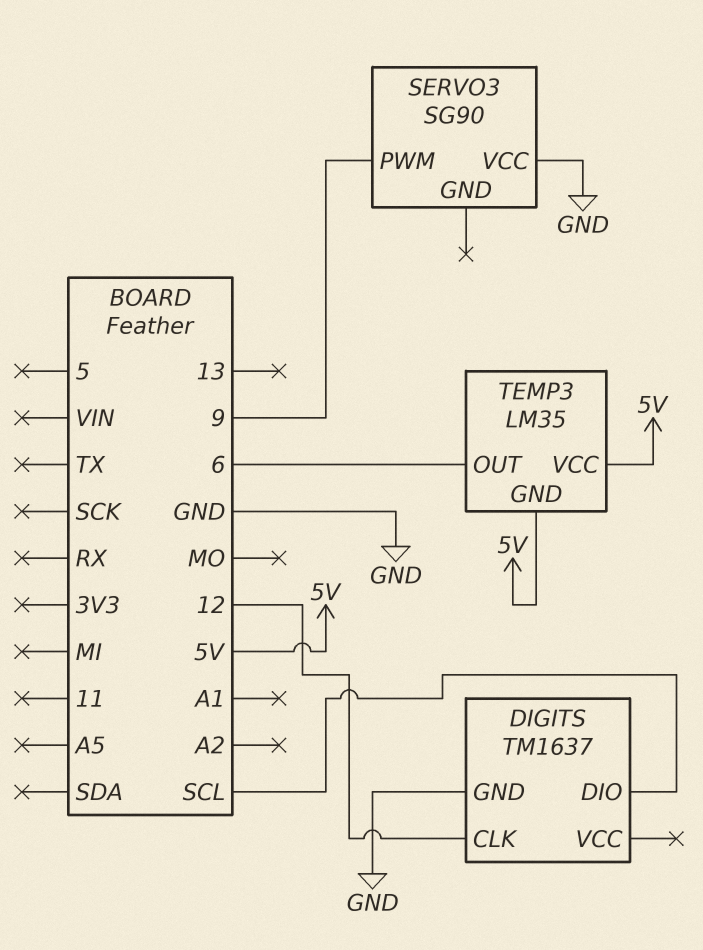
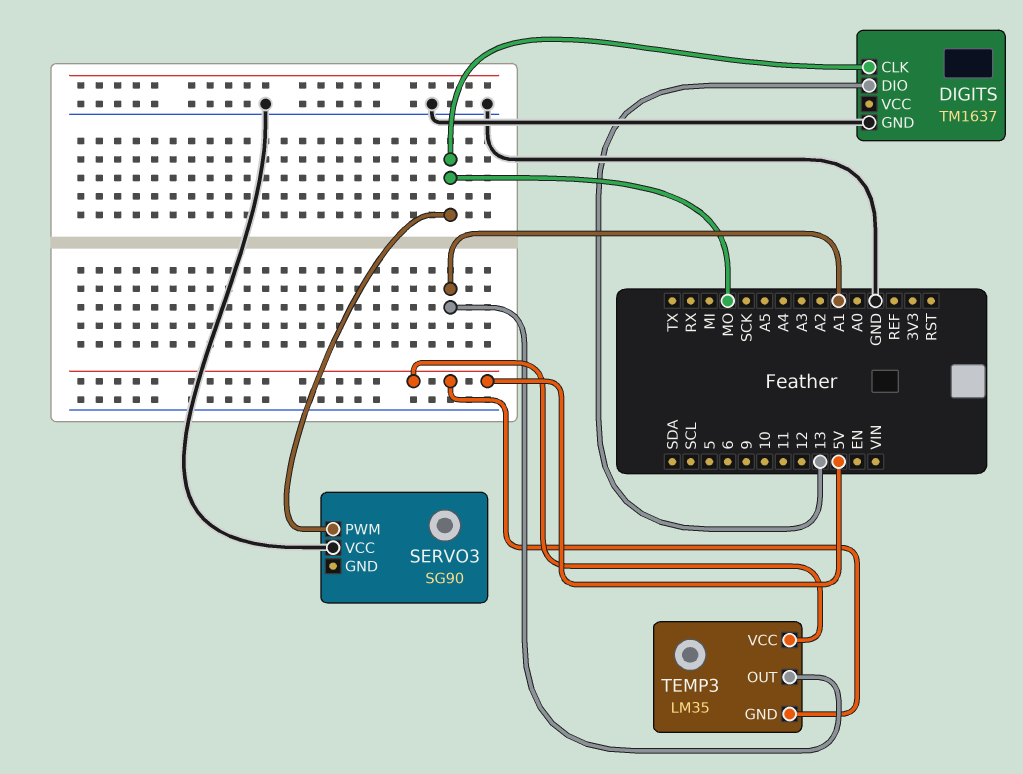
DIGITS pin CLK: 12 -> MO
DIGITS pin DIO: SCL -> 13
SERVO3 pin PWM: 9 -> MO
TEMP3 pin OUT: 6 -> A1

